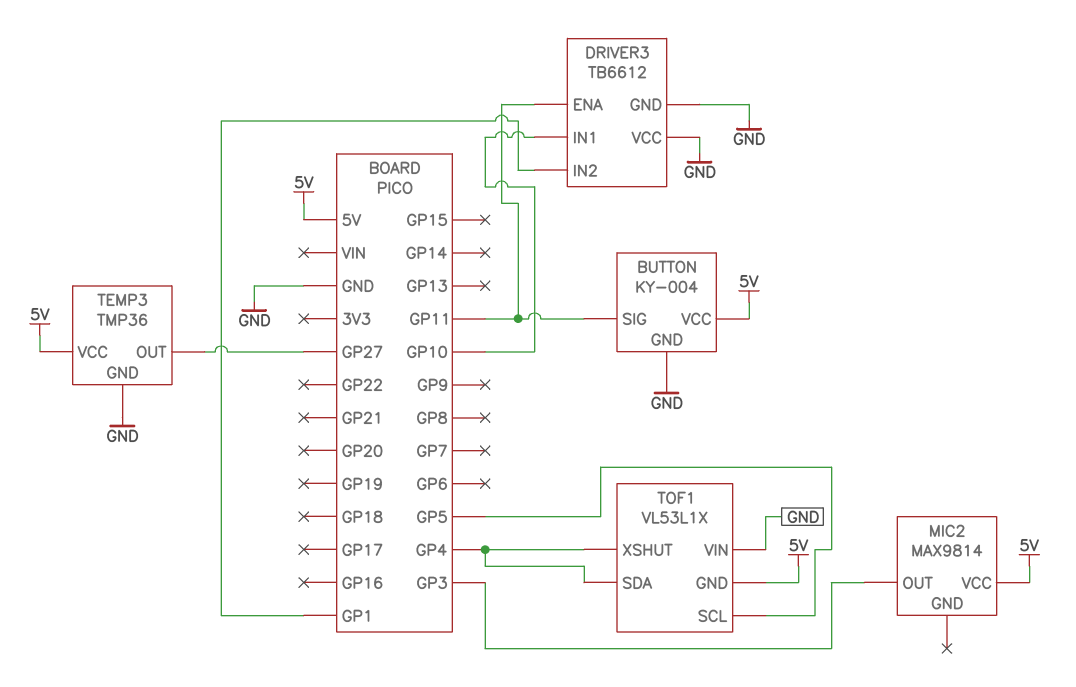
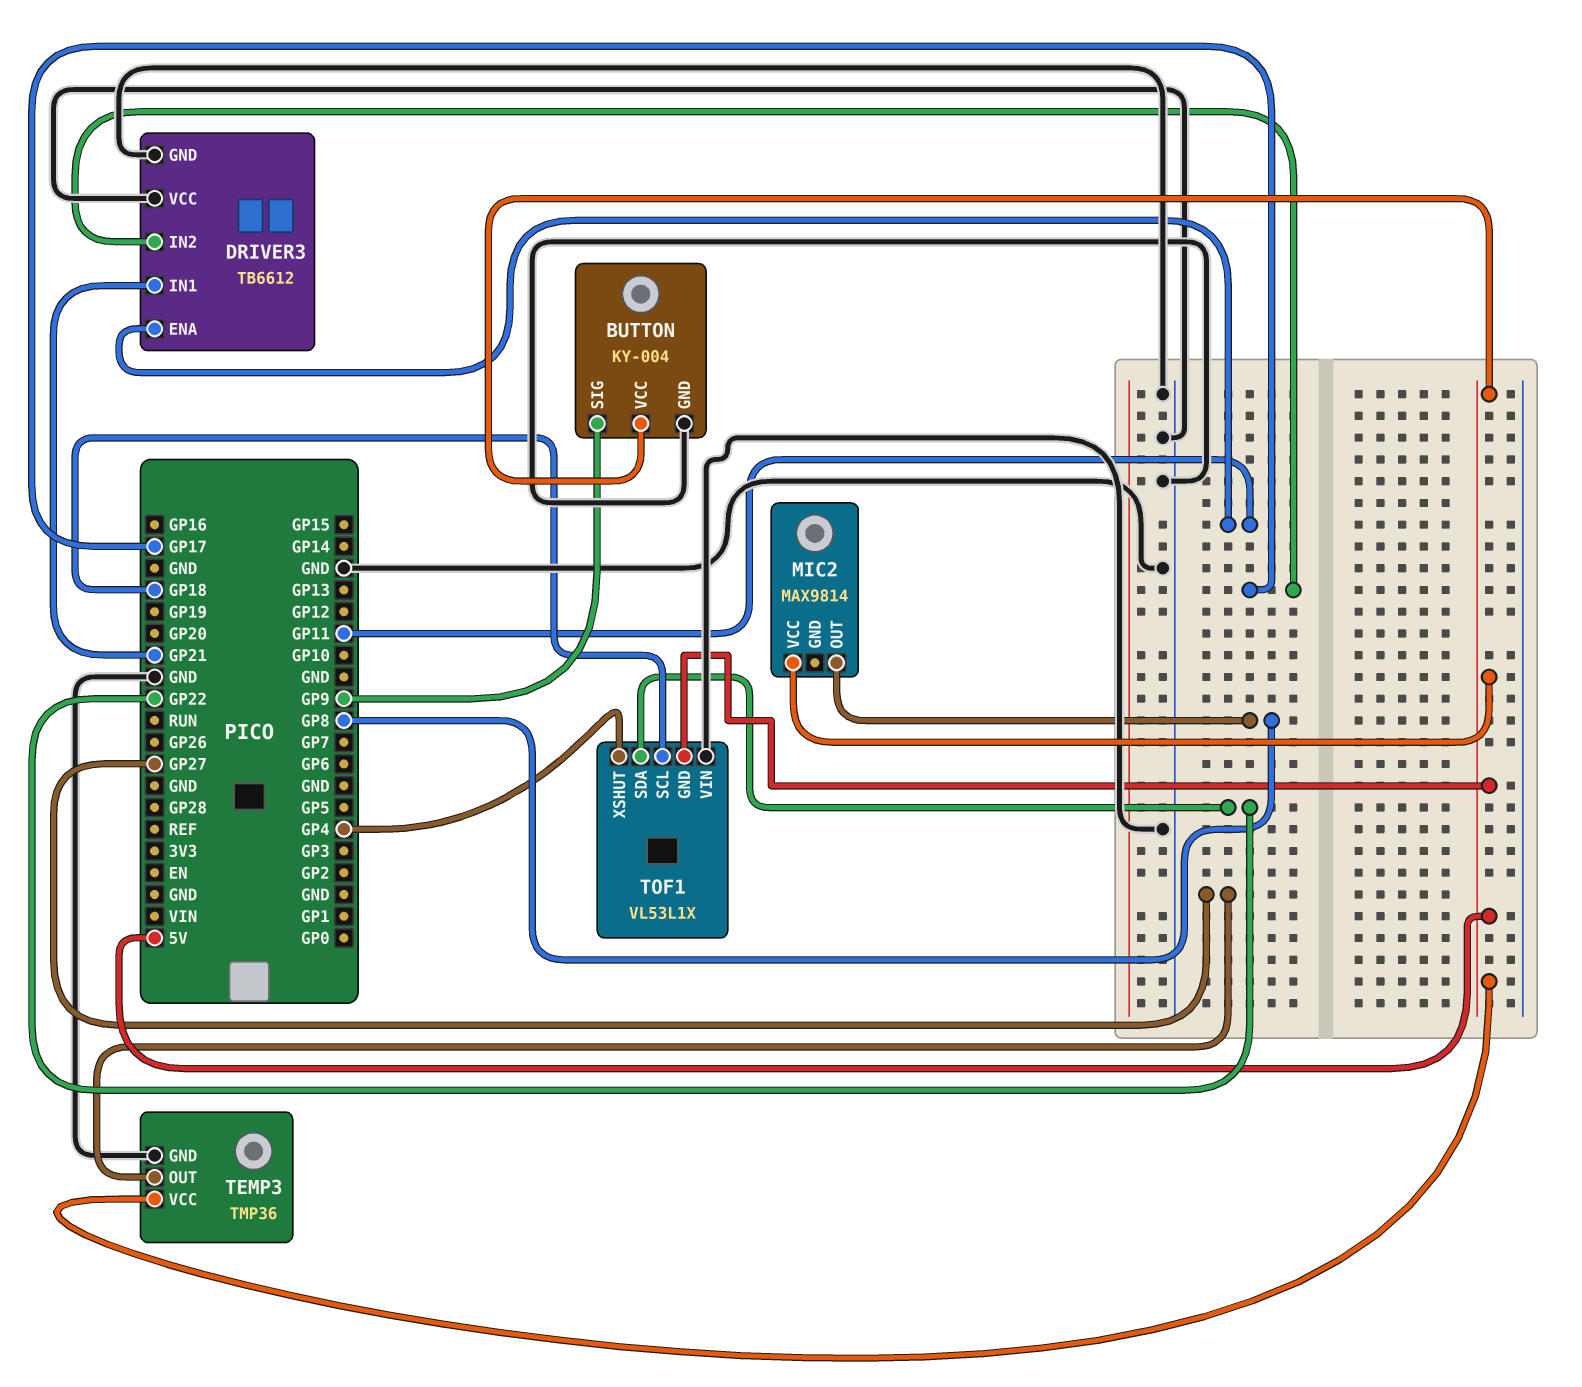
BUTTON pin SIG: GP11 -> GP9
DRIVER3 pin IN1: GP10 -> GP21
DRIVER3 pin IN2: GP1 -> GP17
MIC2 pin OUT: GP3 -> GP8
TOF1 pin SCL: GP5 -> GP18
TOF1 pin SDA: GP4 -> GP22

